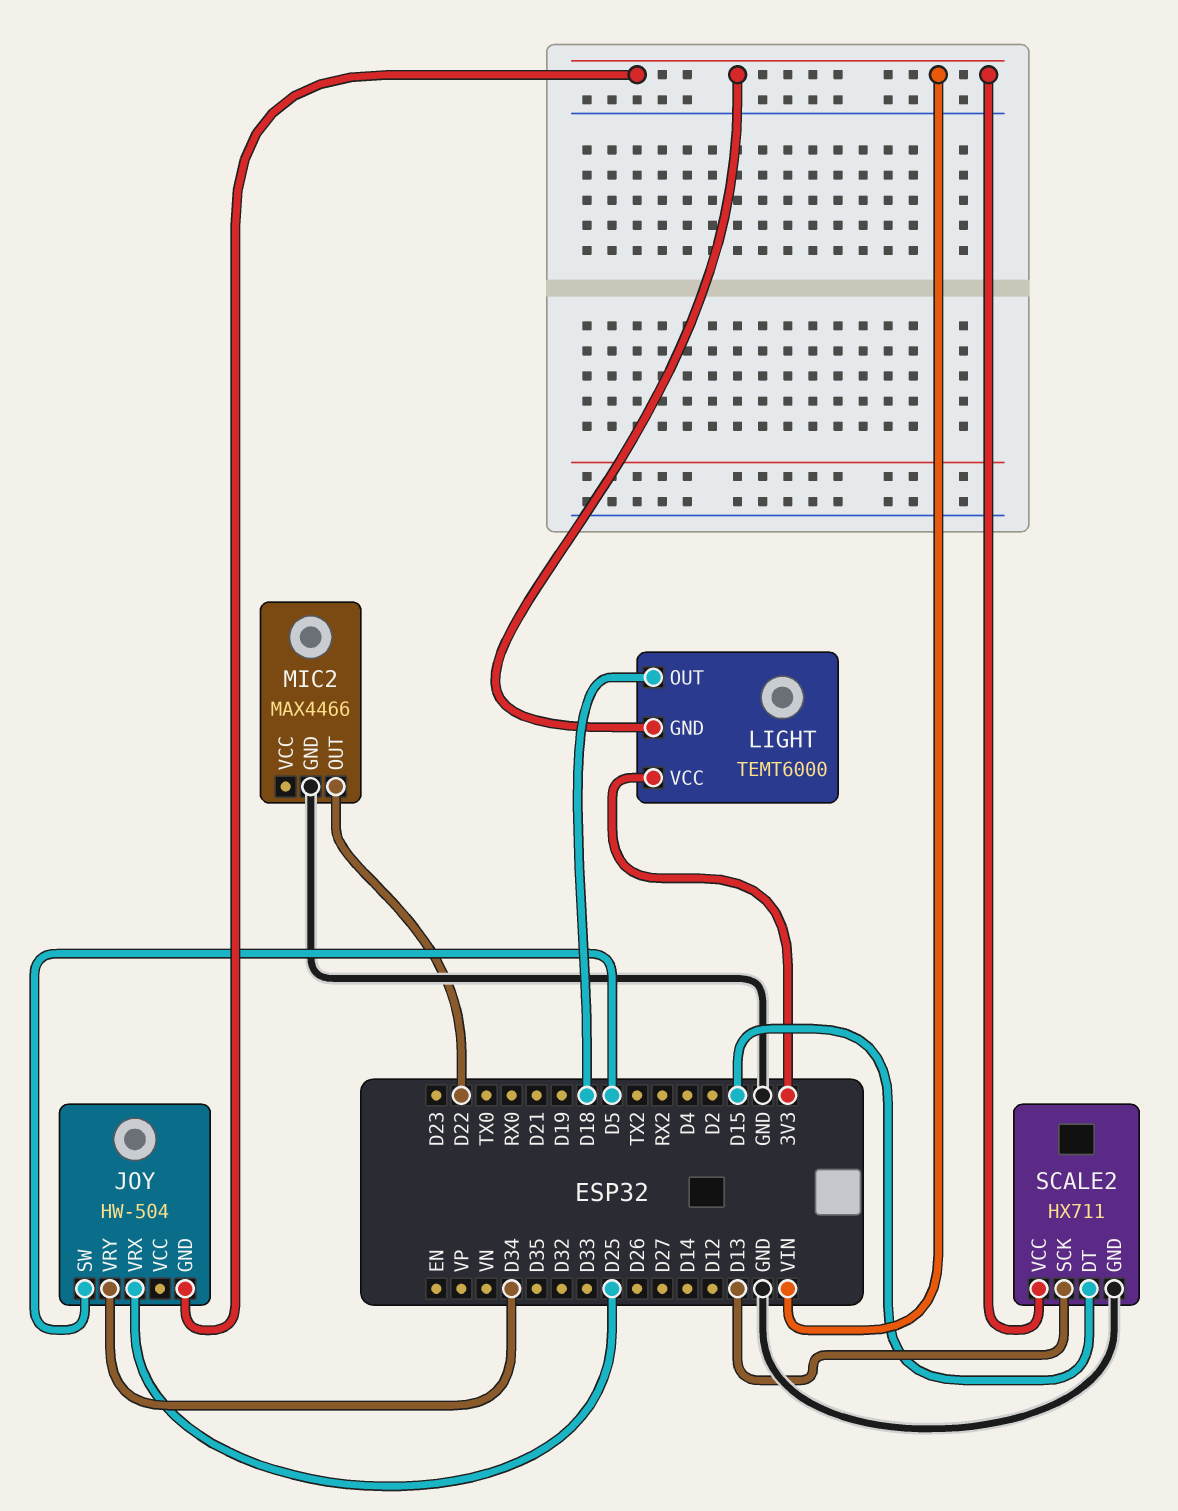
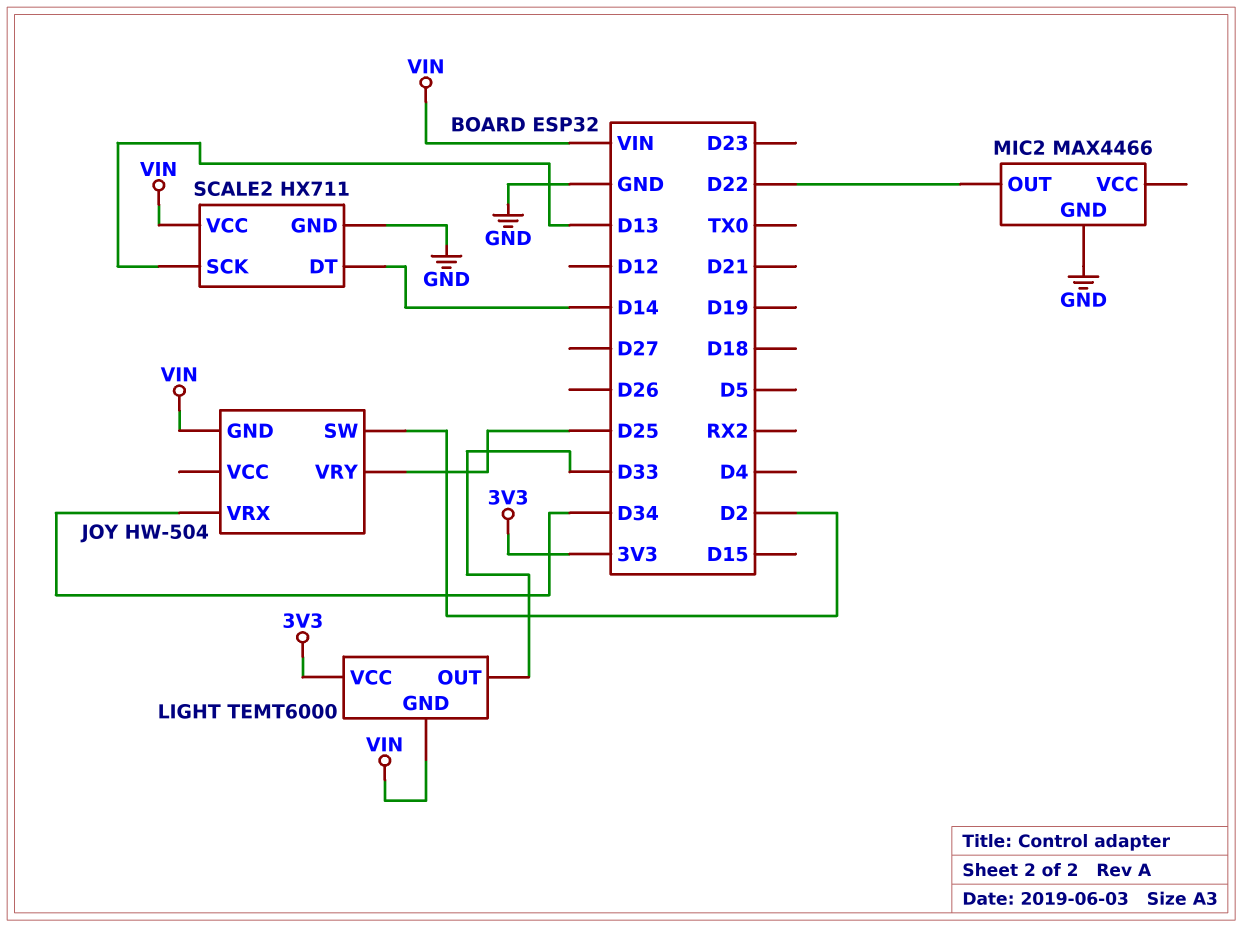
JOY pin SW: D5 -> D2
JOY pin VRX: D25 -> D34
JOY pin VRY: D34 -> D25
LIGHT pin OUT: D18 -> D33
SCALE2 pin DT: D15 -> D14

